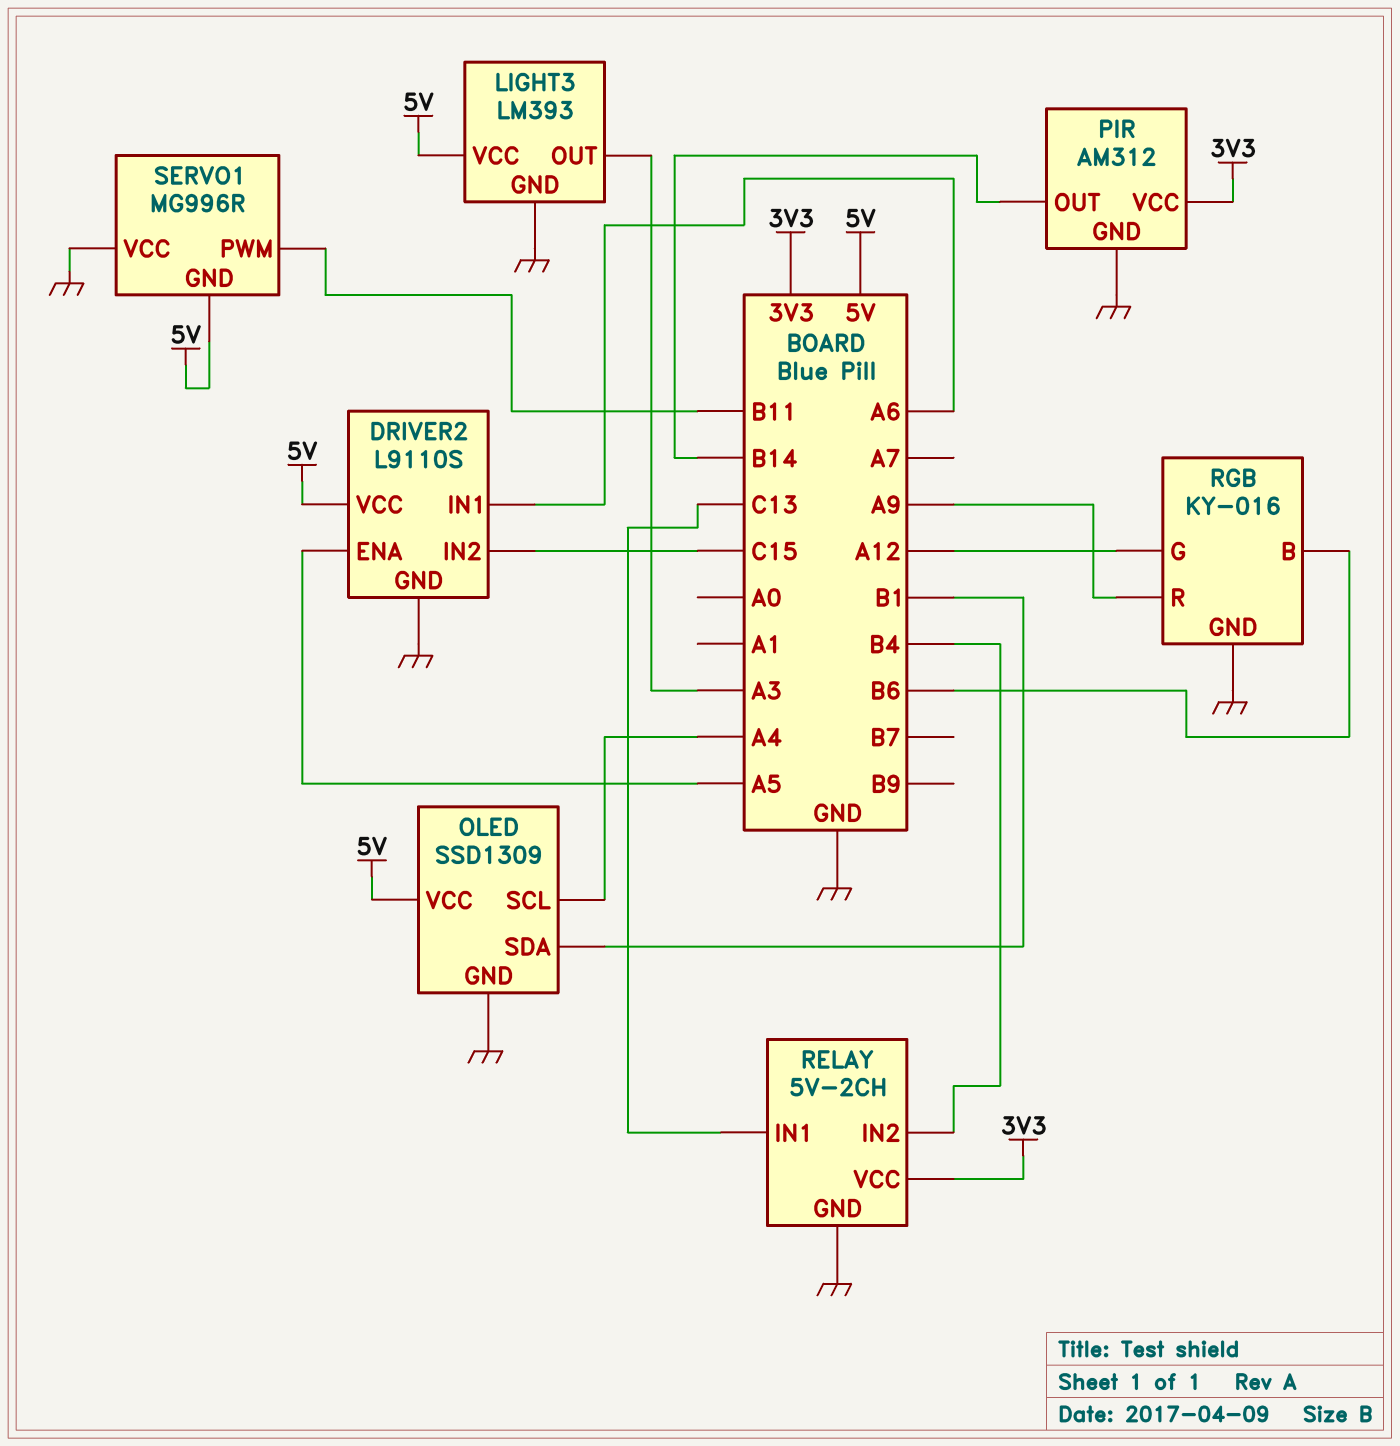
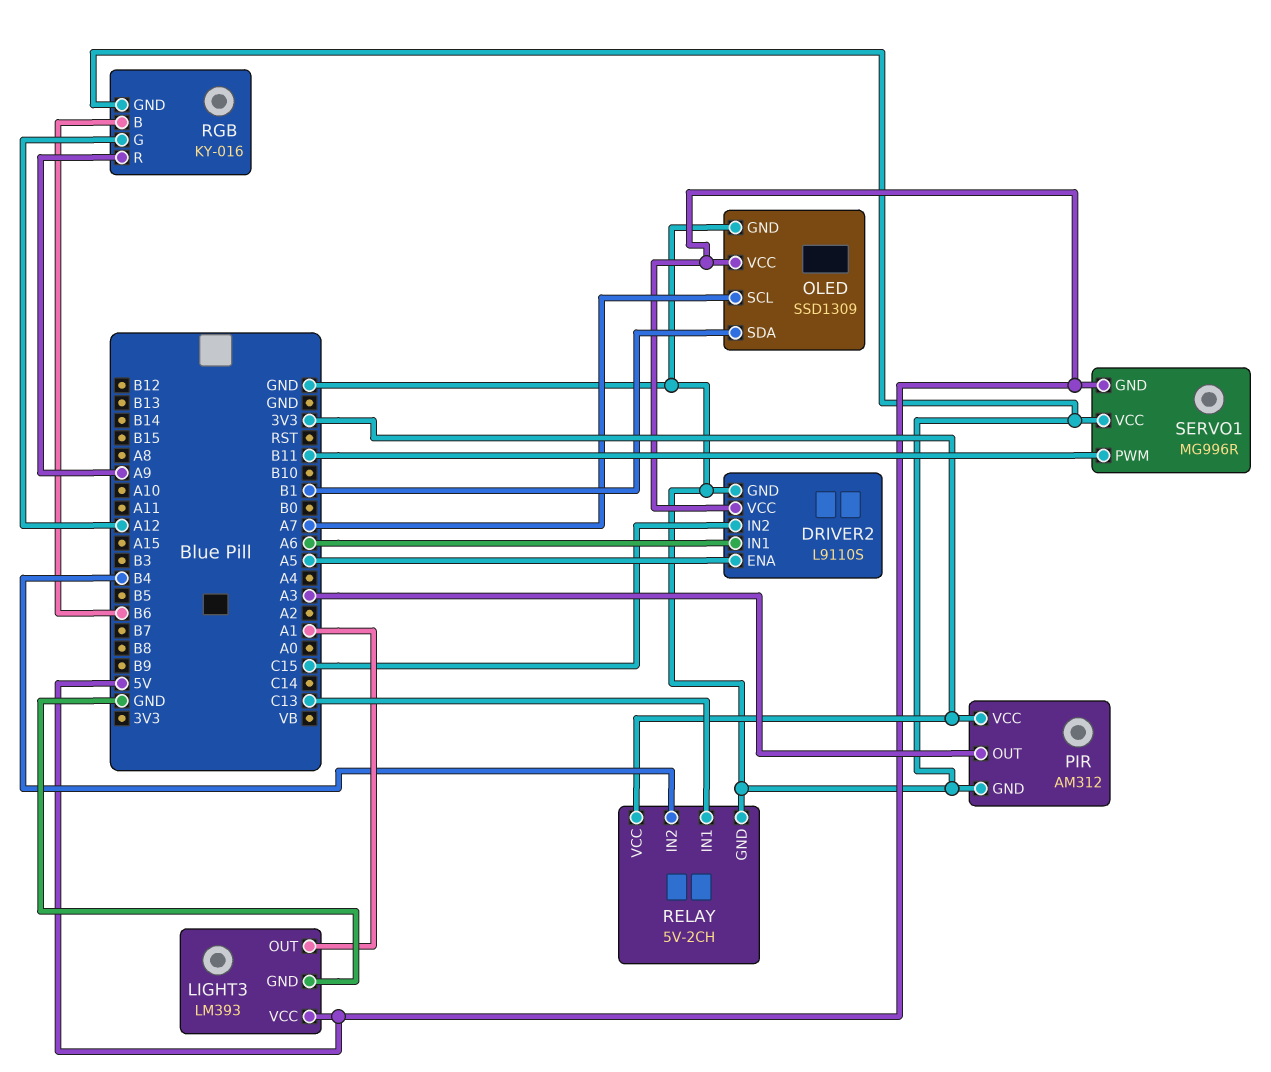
LIGHT3 pin OUT: A3 -> A1
OLED pin SCL: A4 -> A7
PIR pin OUT: B14 -> A3

